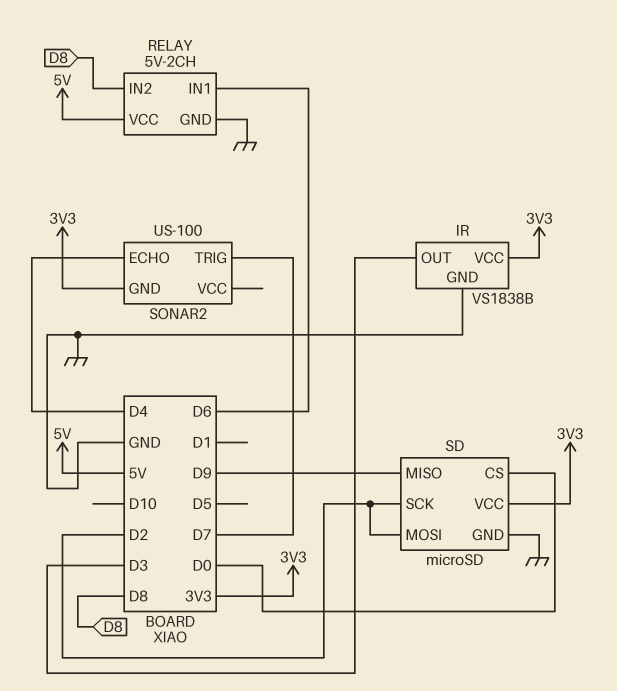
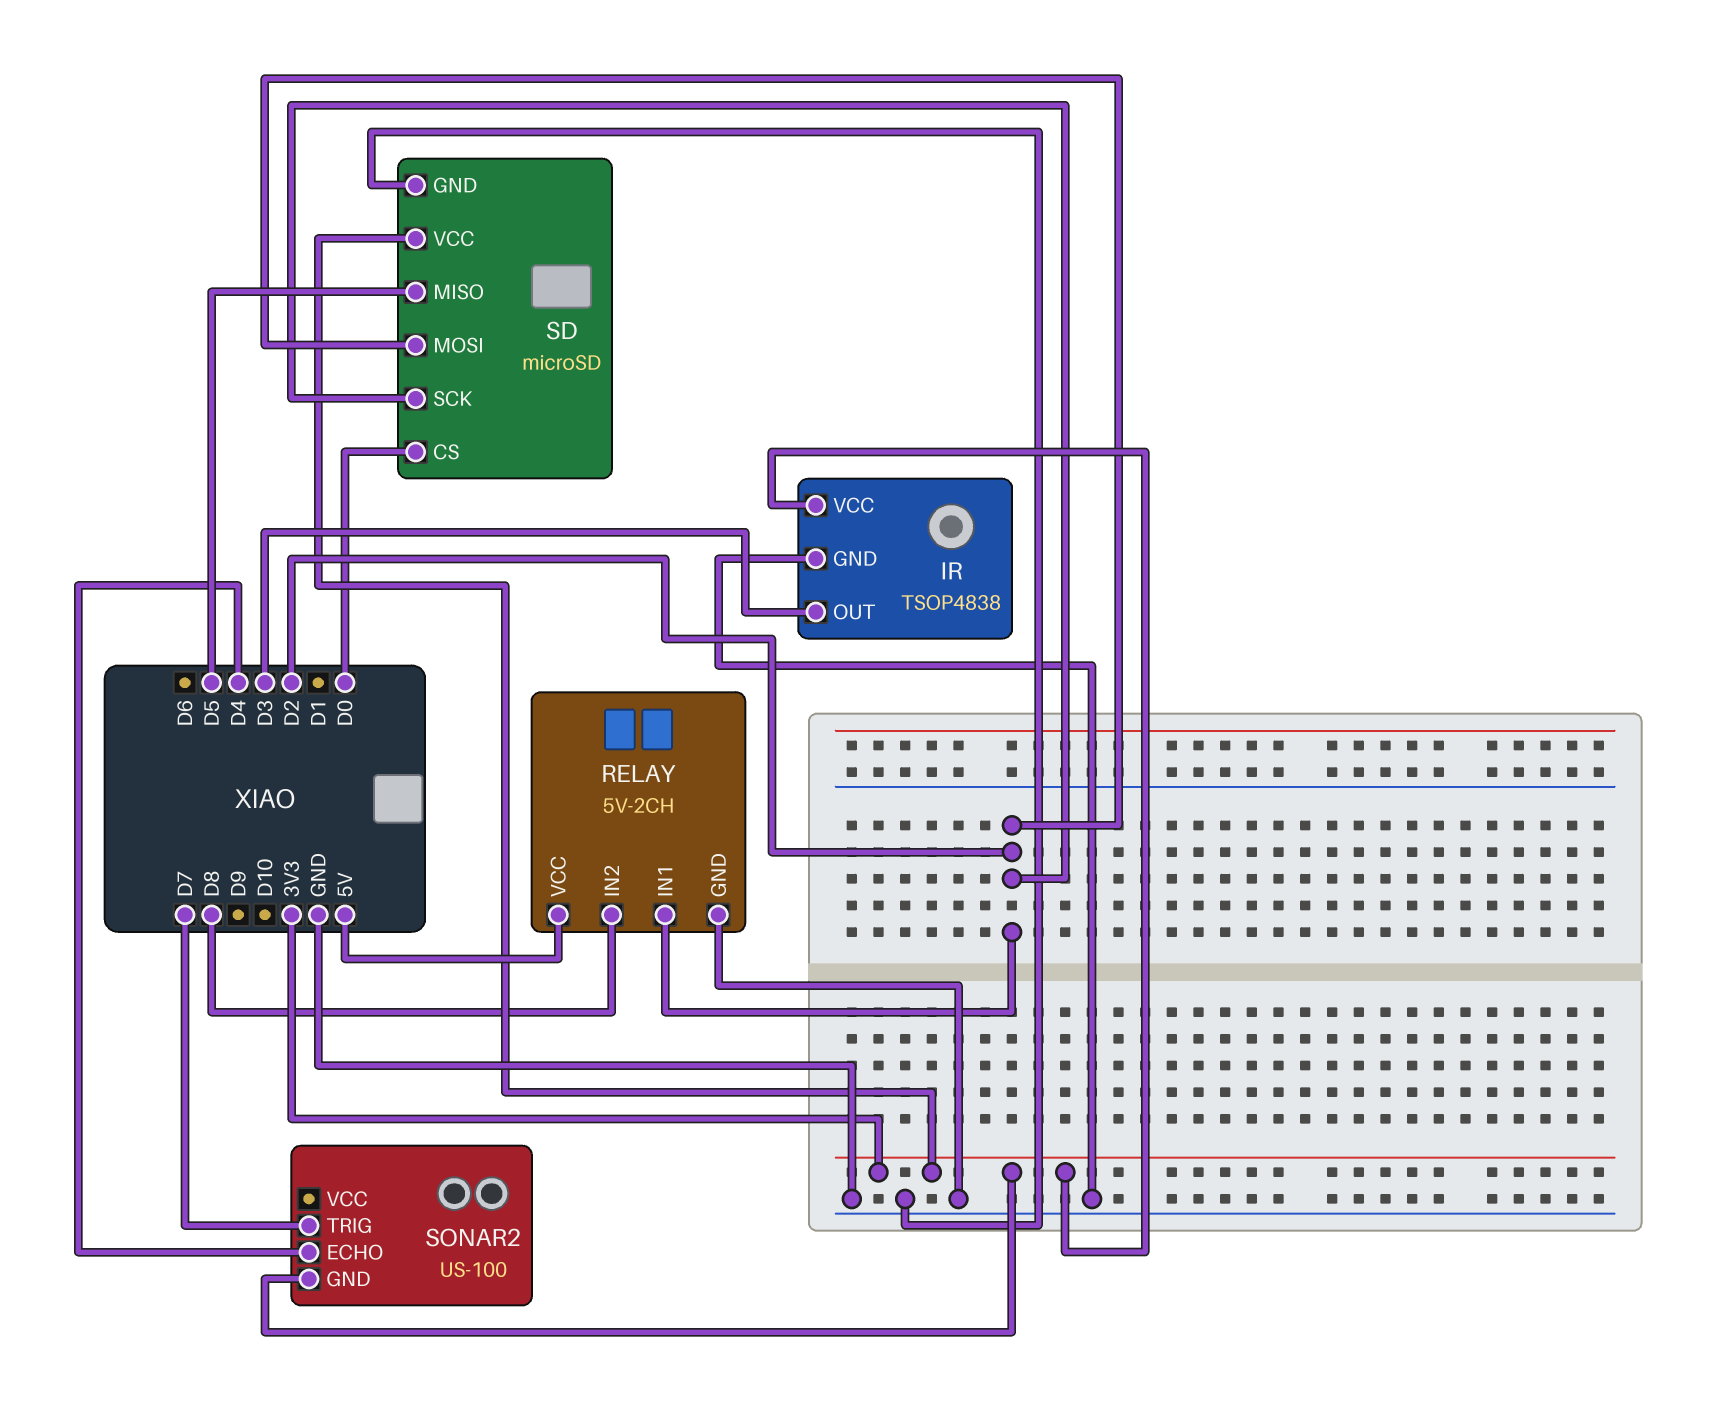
IR: VS1838B -> TSOP4838
RELAY pin IN1: D6 -> D2
SD pin MISO: D9 -> D5

